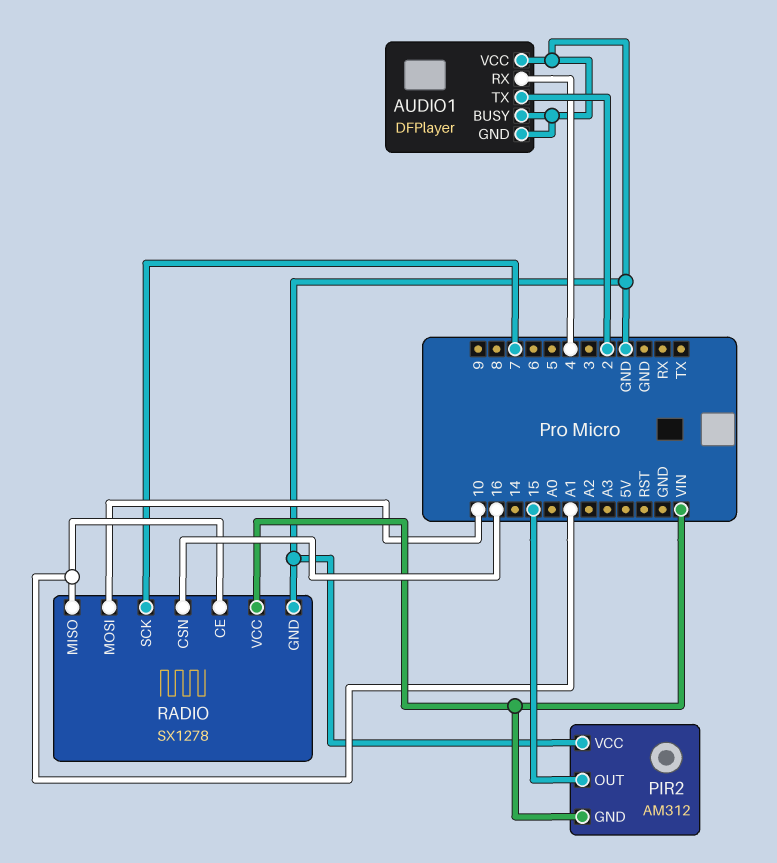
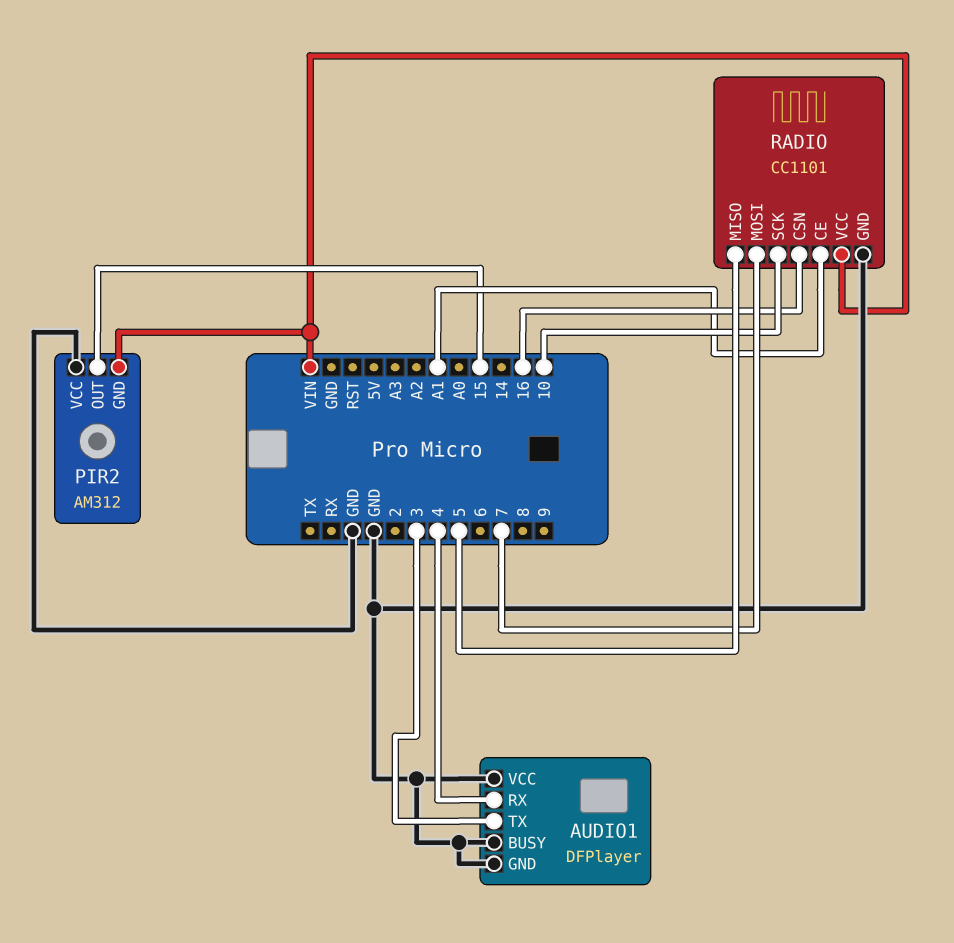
AUDIO1 pin TX: 2 -> 3
RADIO: SX1278 -> CC1101
RADIO pin MISO: A1 -> 5
RADIO pin MOSI: 10 -> 7
RADIO pin SCK: 7 -> 10

